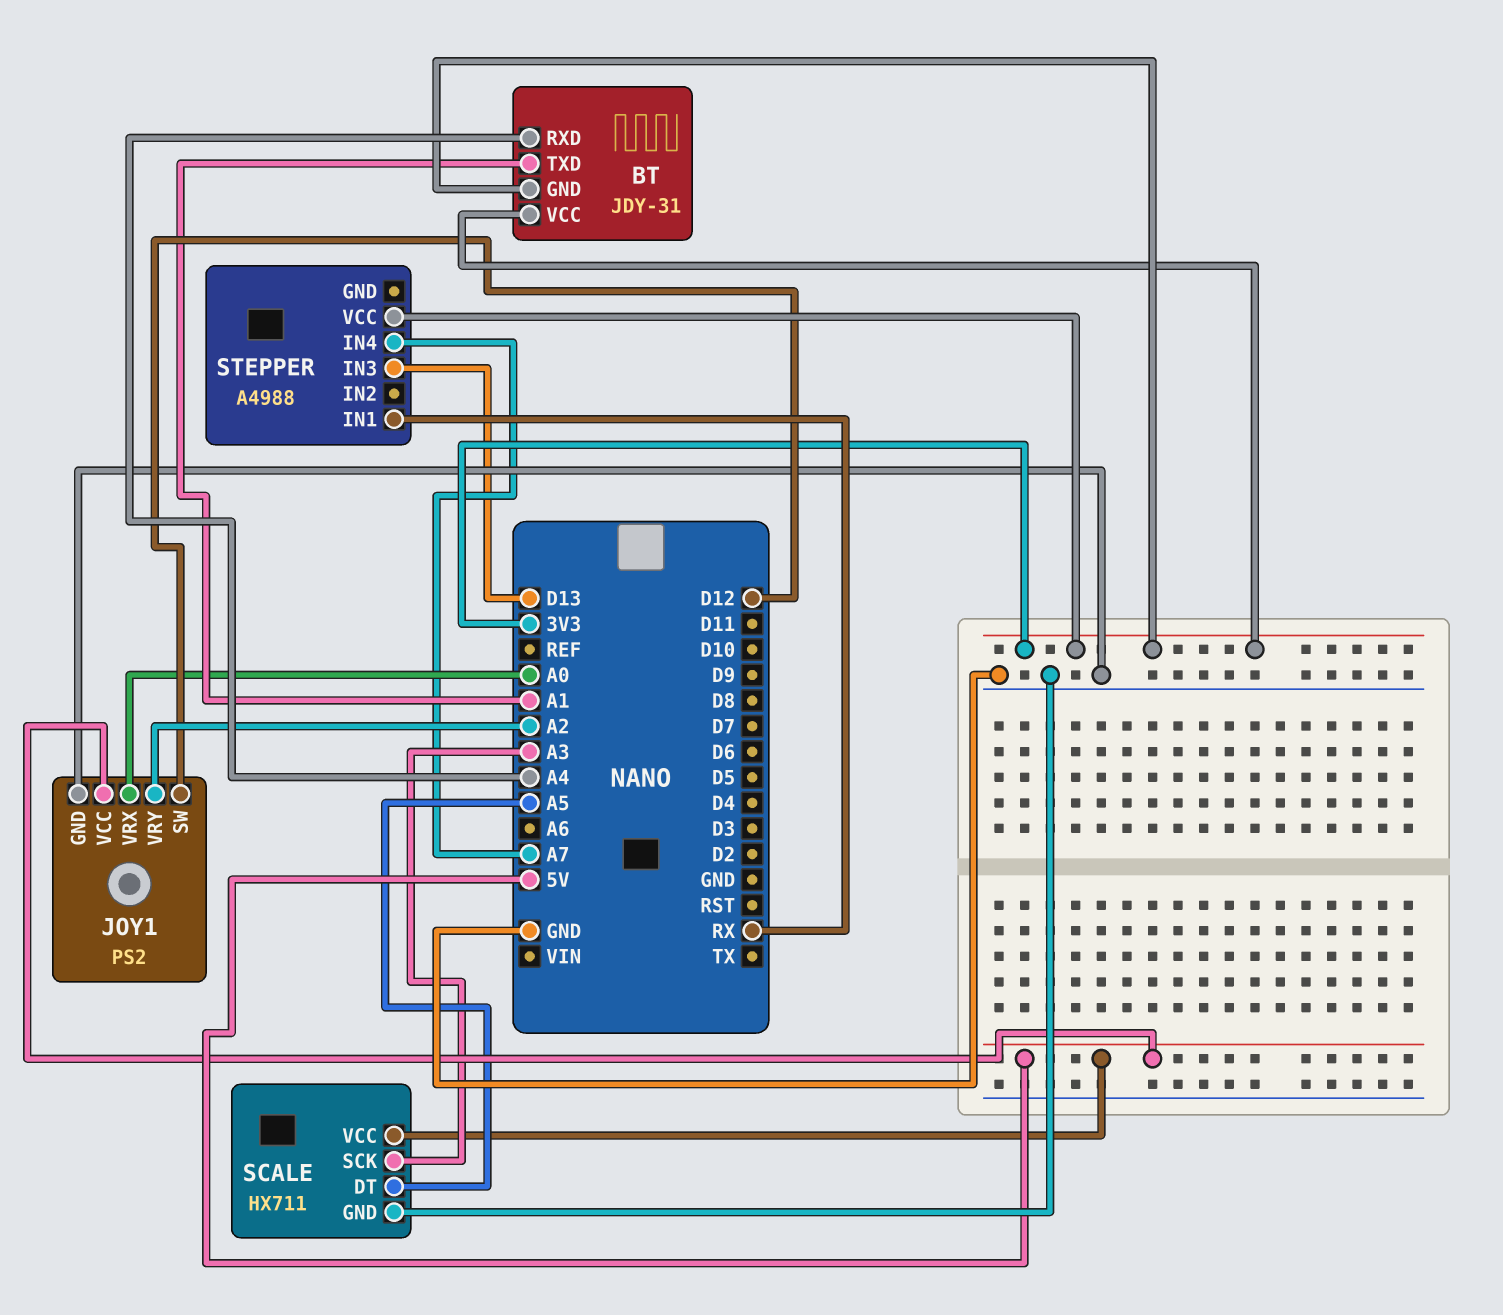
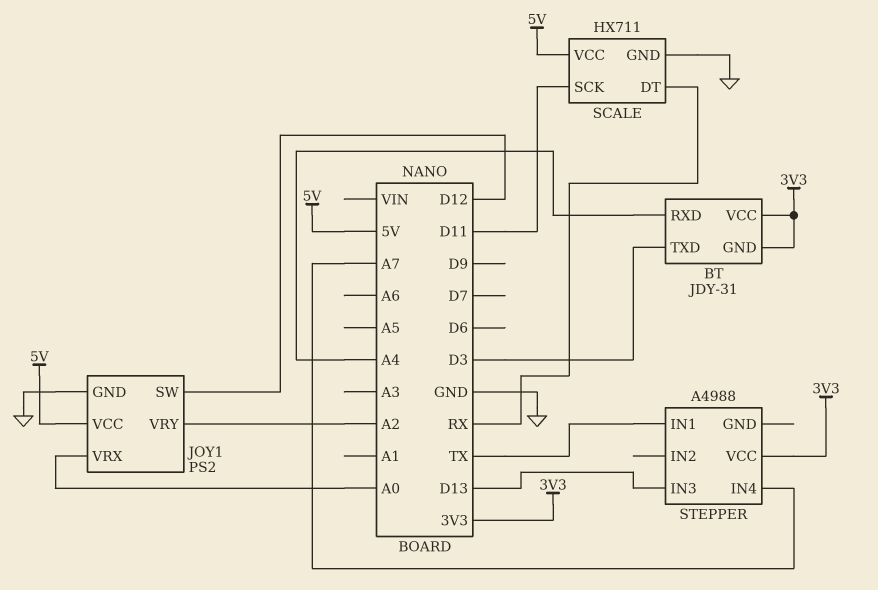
BT pin TXD: A1 -> D3
SCALE pin DT: A5 -> RX
SCALE pin SCK: A3 -> D11
STEPPER pin IN1: RX -> TX

